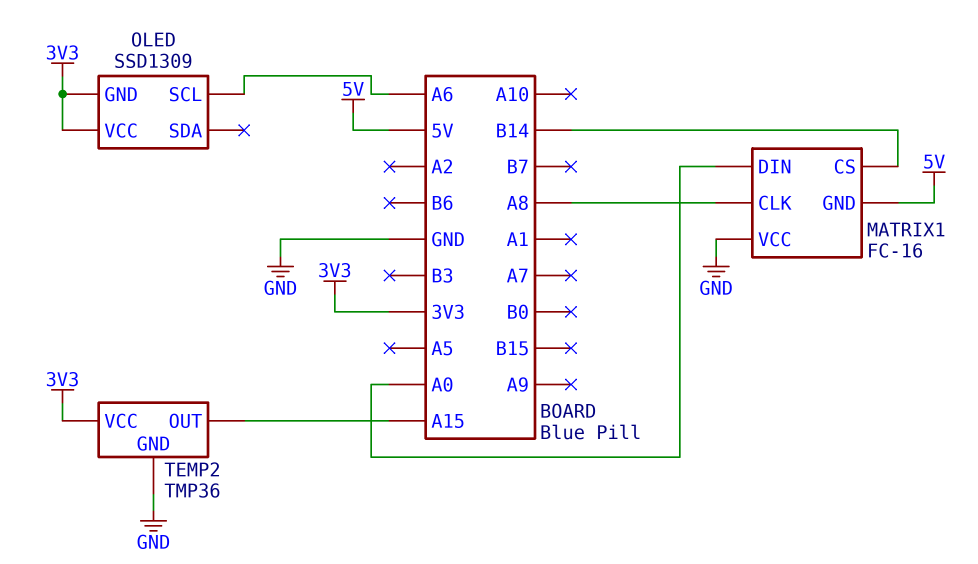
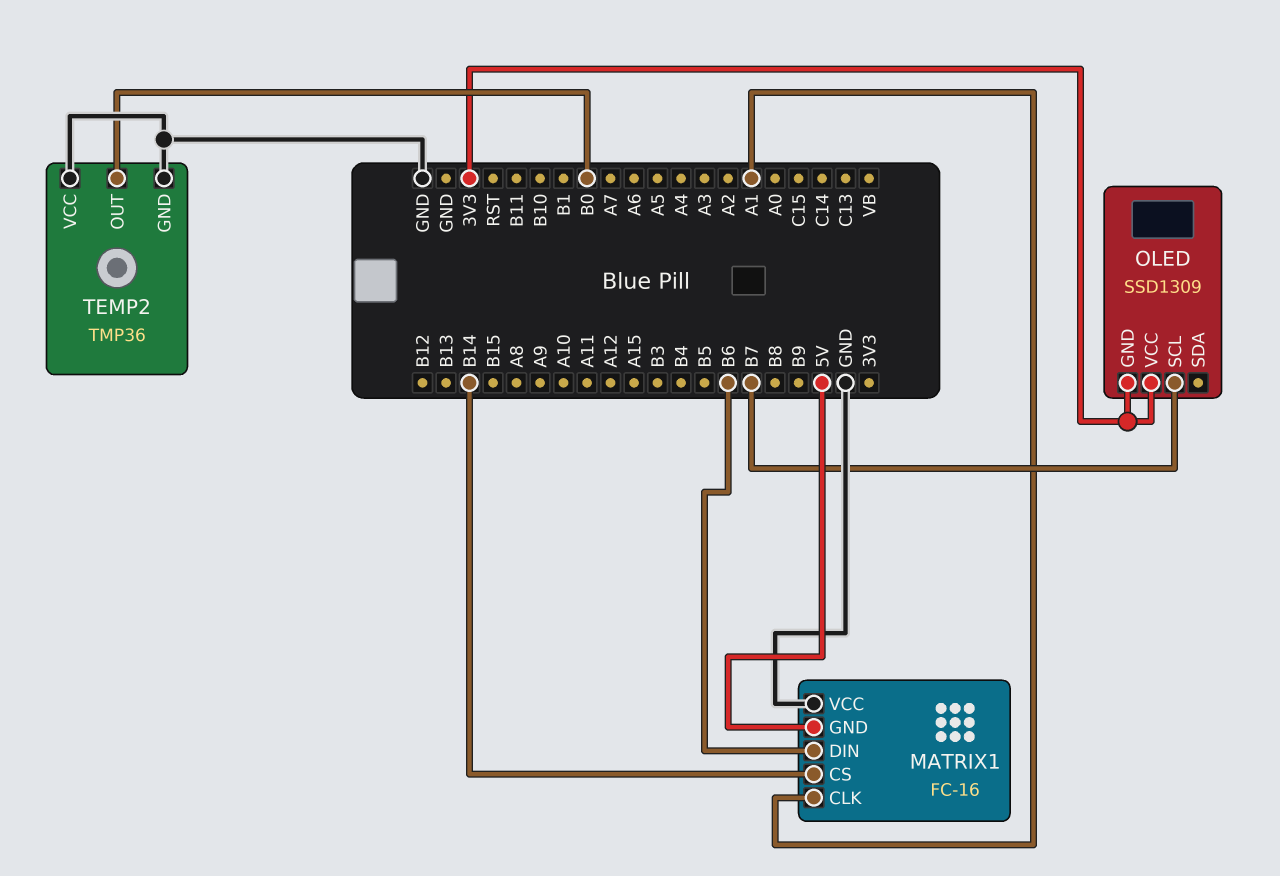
MATRIX1 pin CLK: A8 -> A1
MATRIX1 pin DIN: A0 -> B6
OLED pin SCL: A6 -> B7
TEMP2 pin OUT: A15 -> B0
TEMP2 pin VCC: 3V3 -> GND

